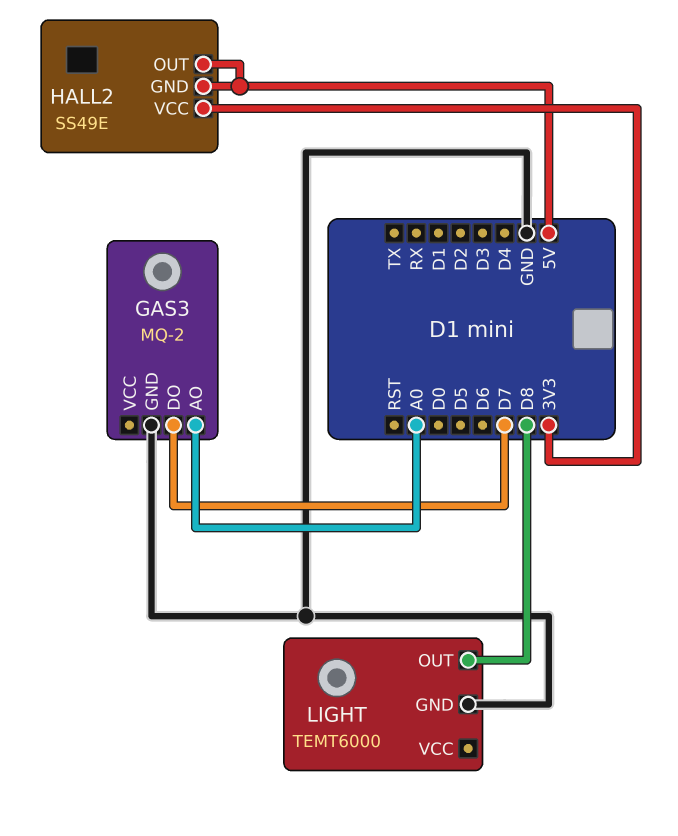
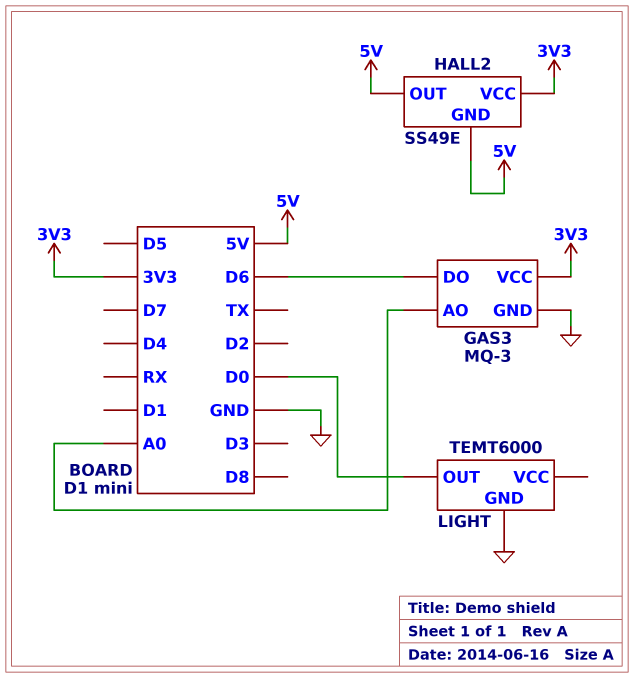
GAS3: MQ-2 -> MQ-3
GAS3 pin DO: D7 -> D6
GAS3 pin VCC: none -> 3V3
LIGHT pin OUT: D8 -> D0

